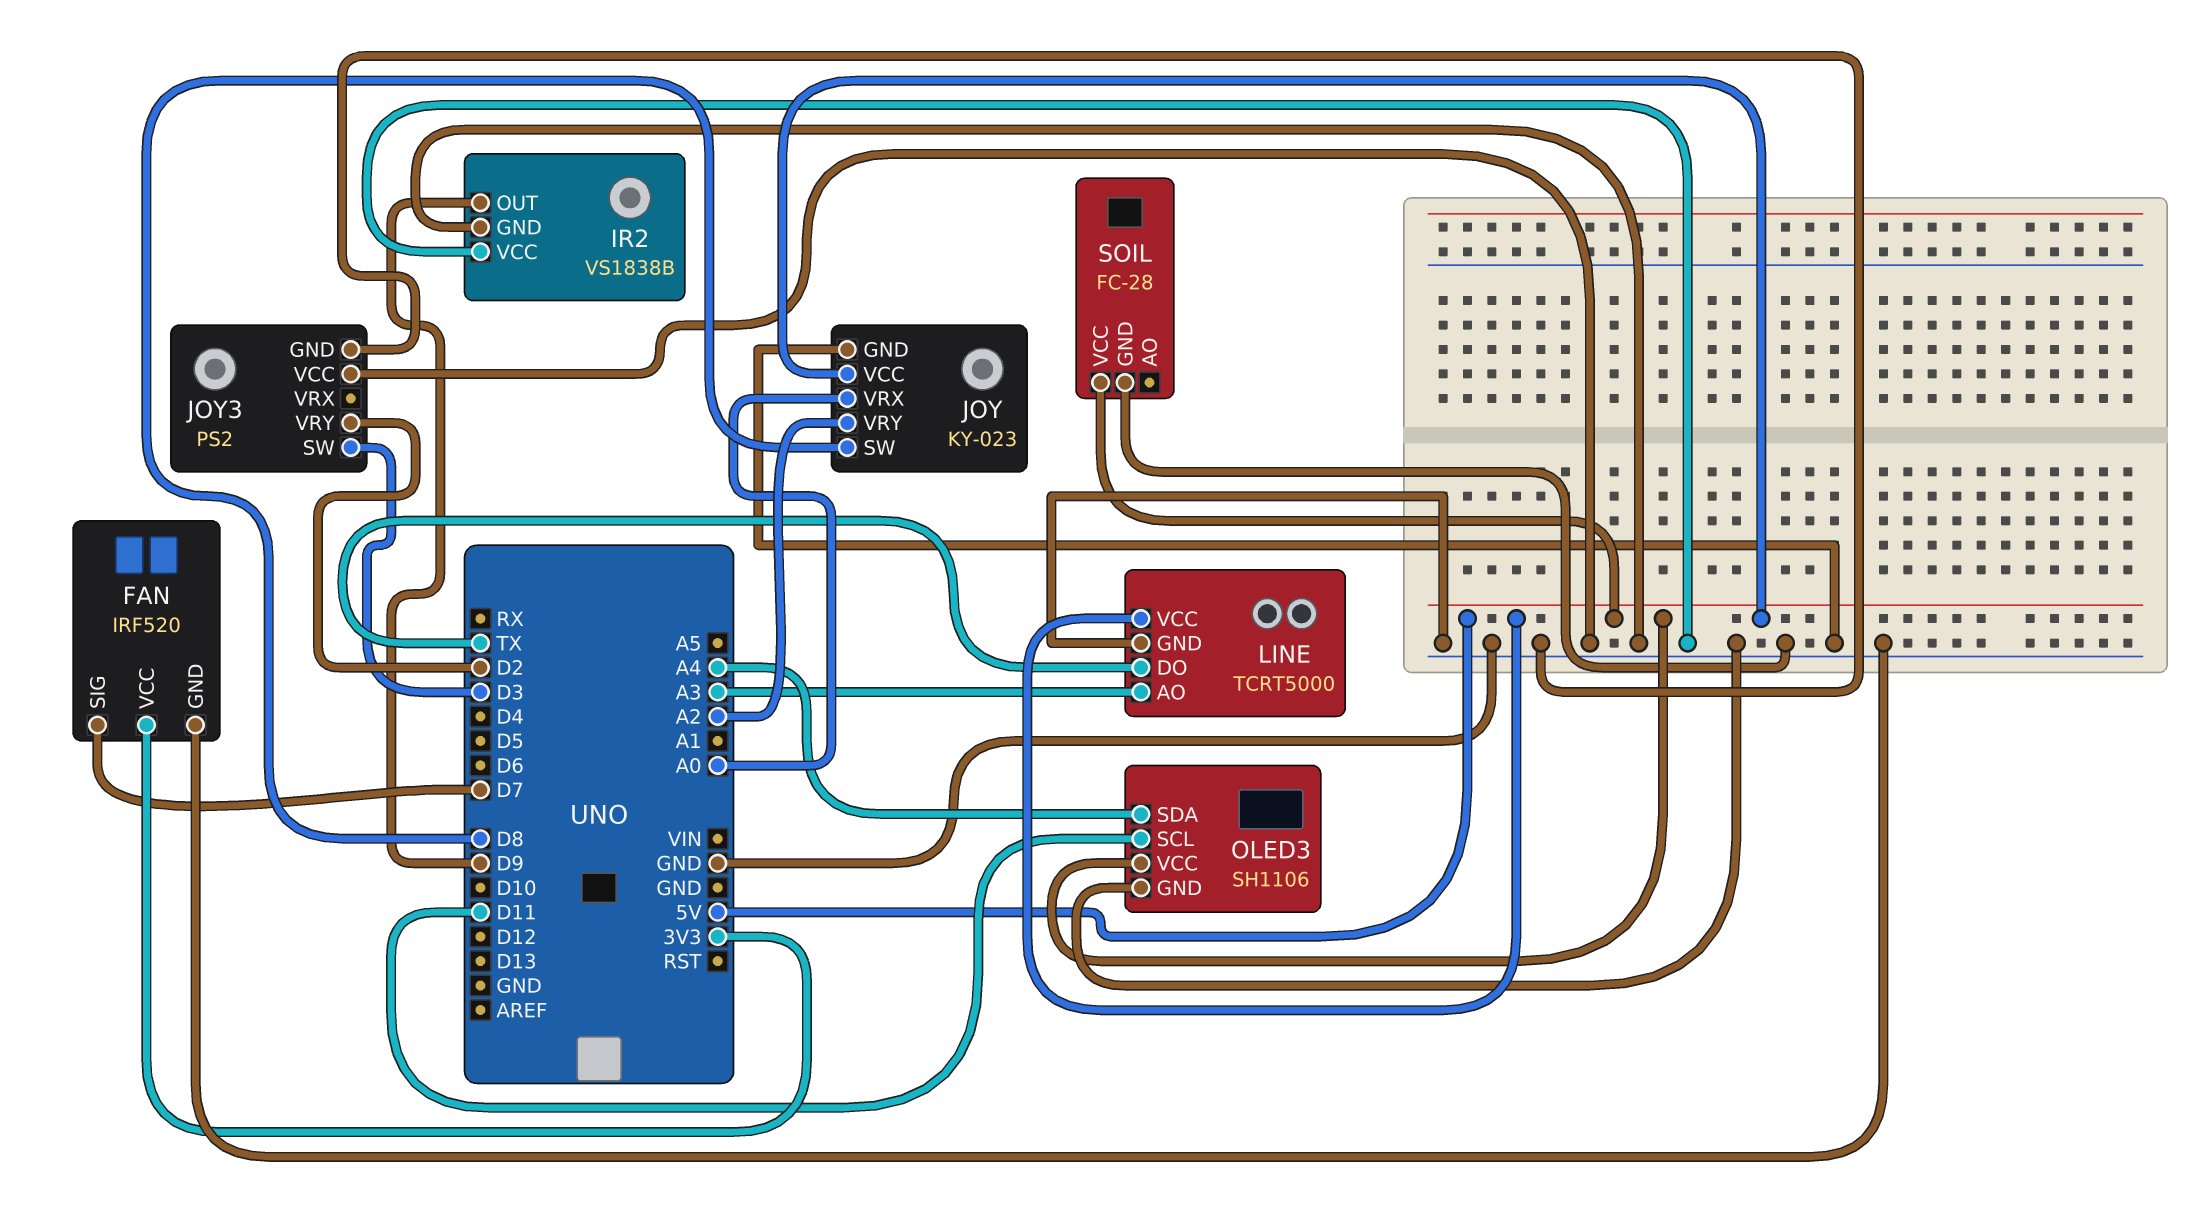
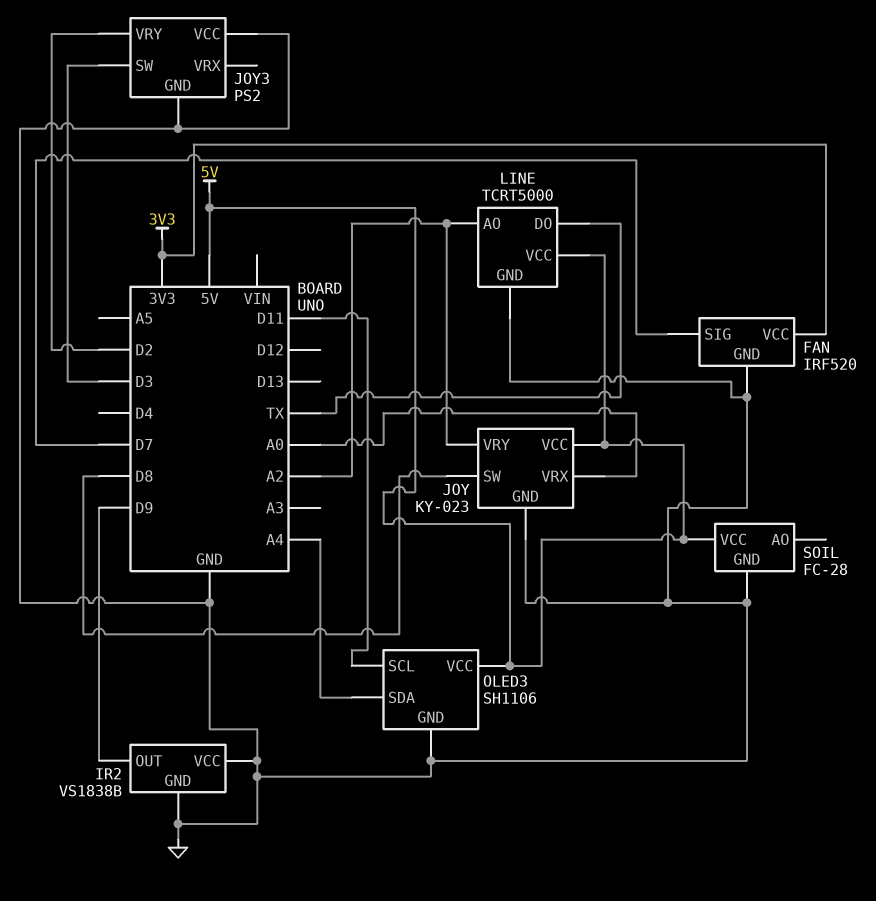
LINE pin AO: A3 -> A2

